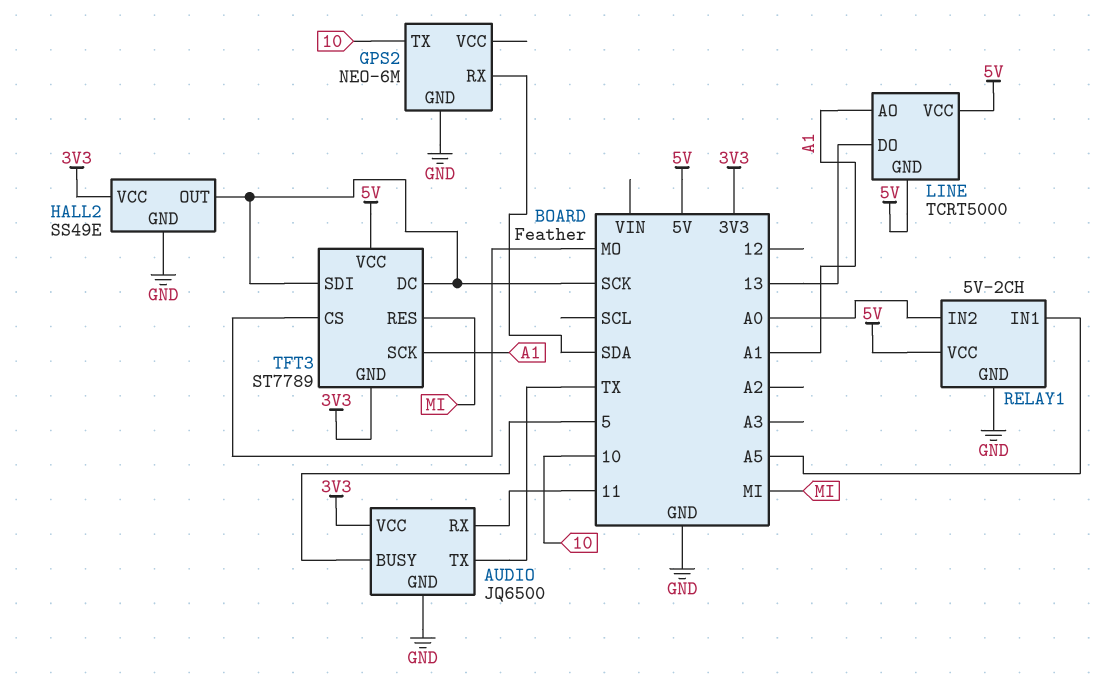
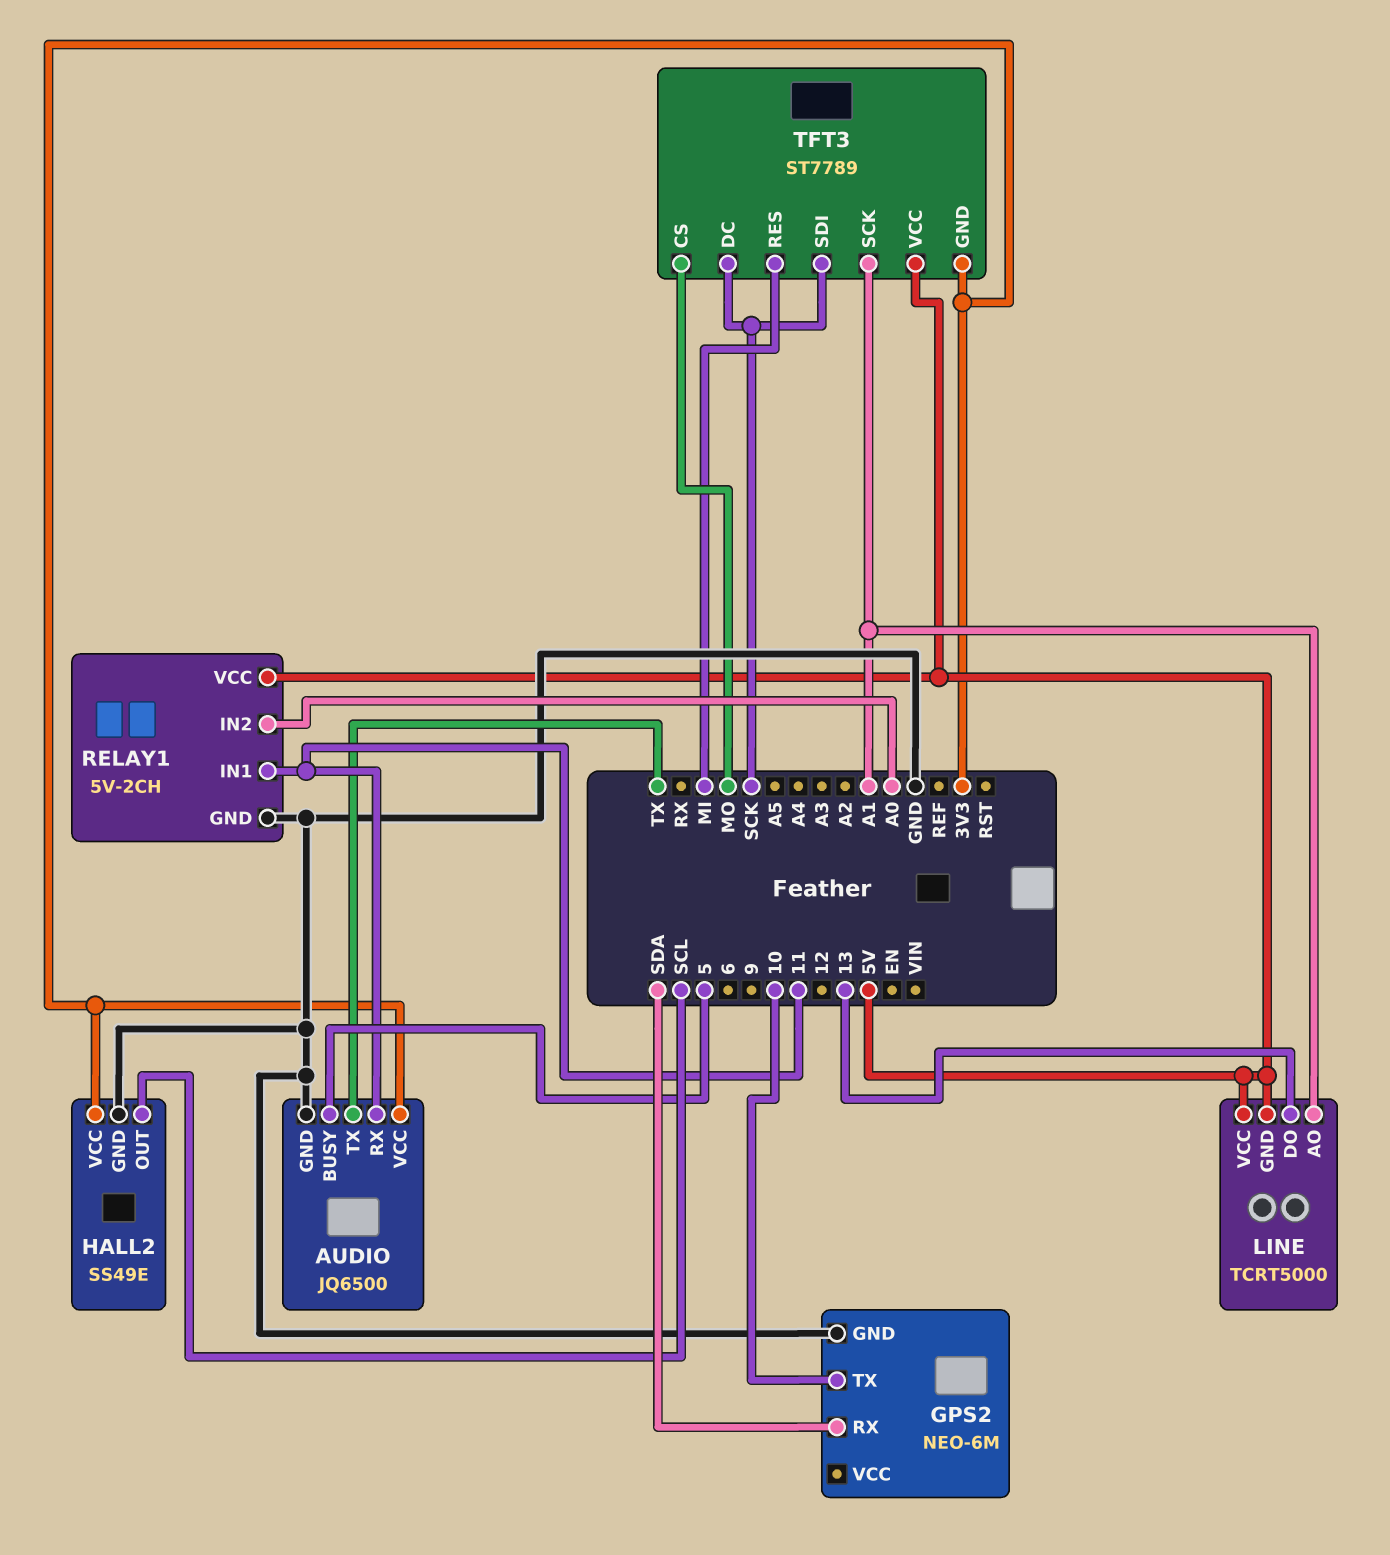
HALL2 pin OUT: SCK -> SCL
RELAY1 pin IN1: A5 -> 11

